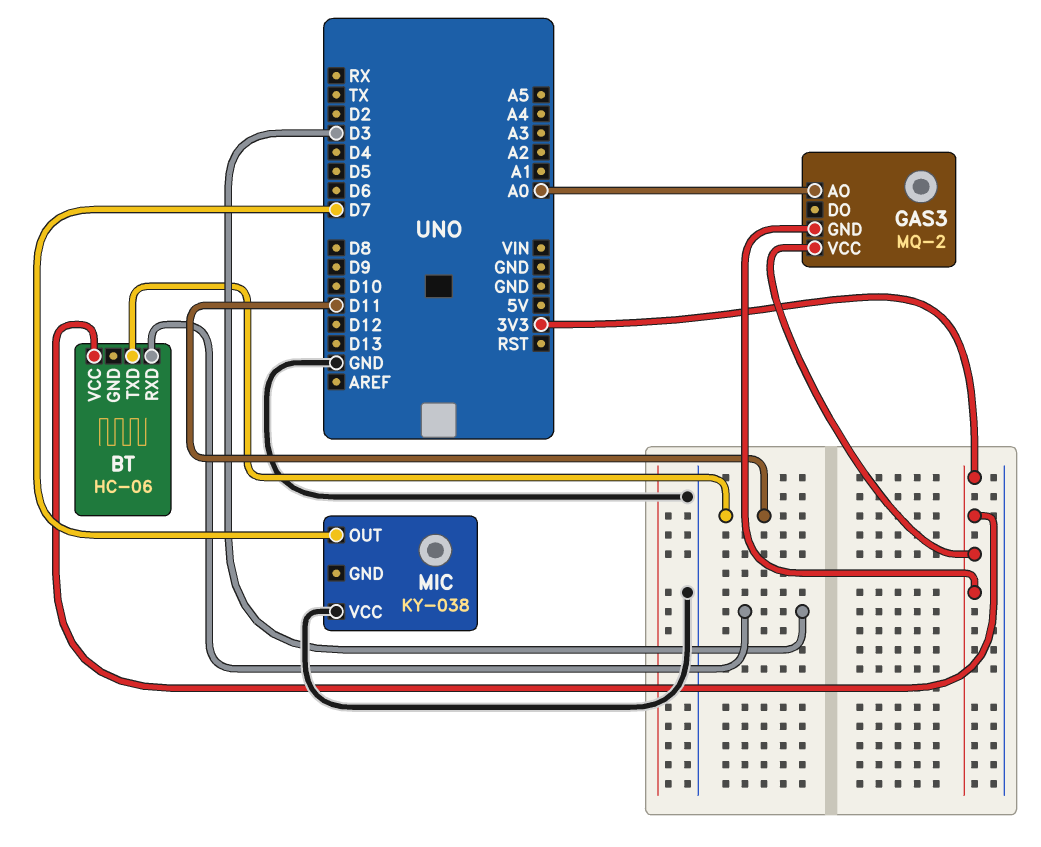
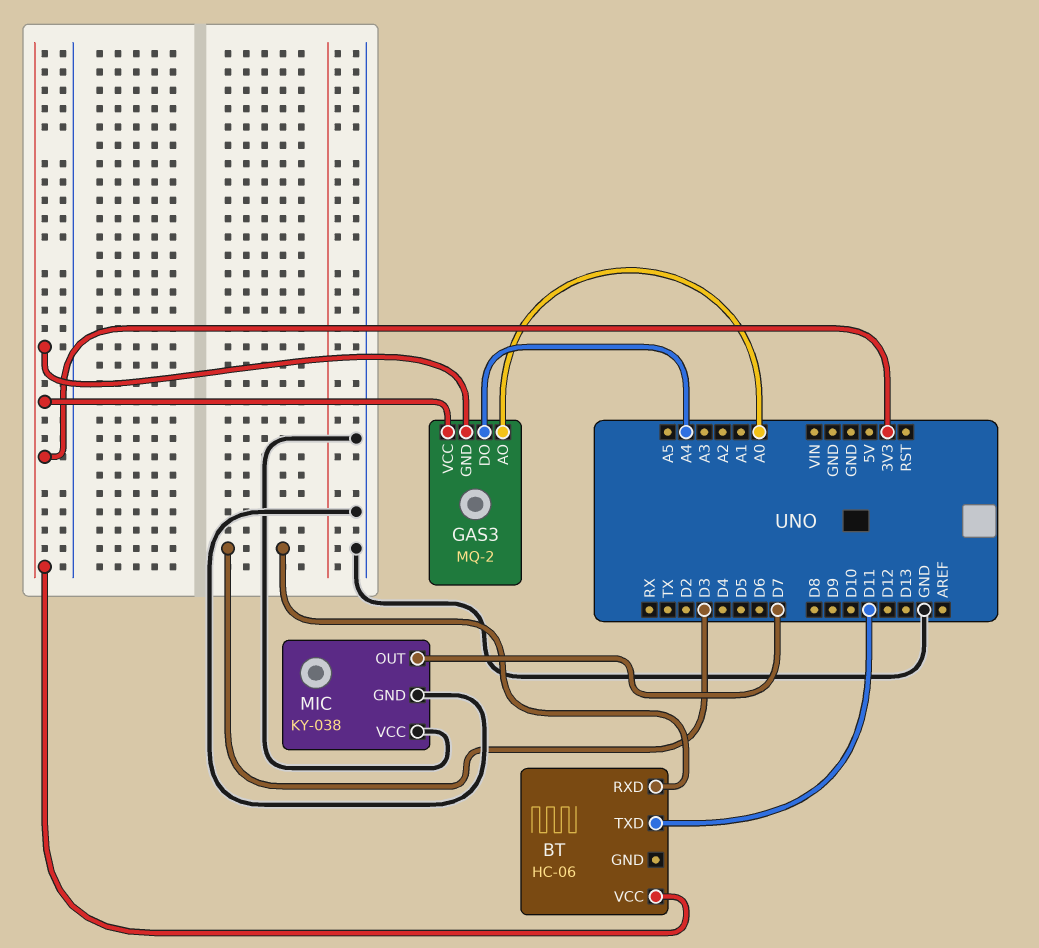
GAS3 pin DO: none -> A4
MIC pin GND: none -> GND

